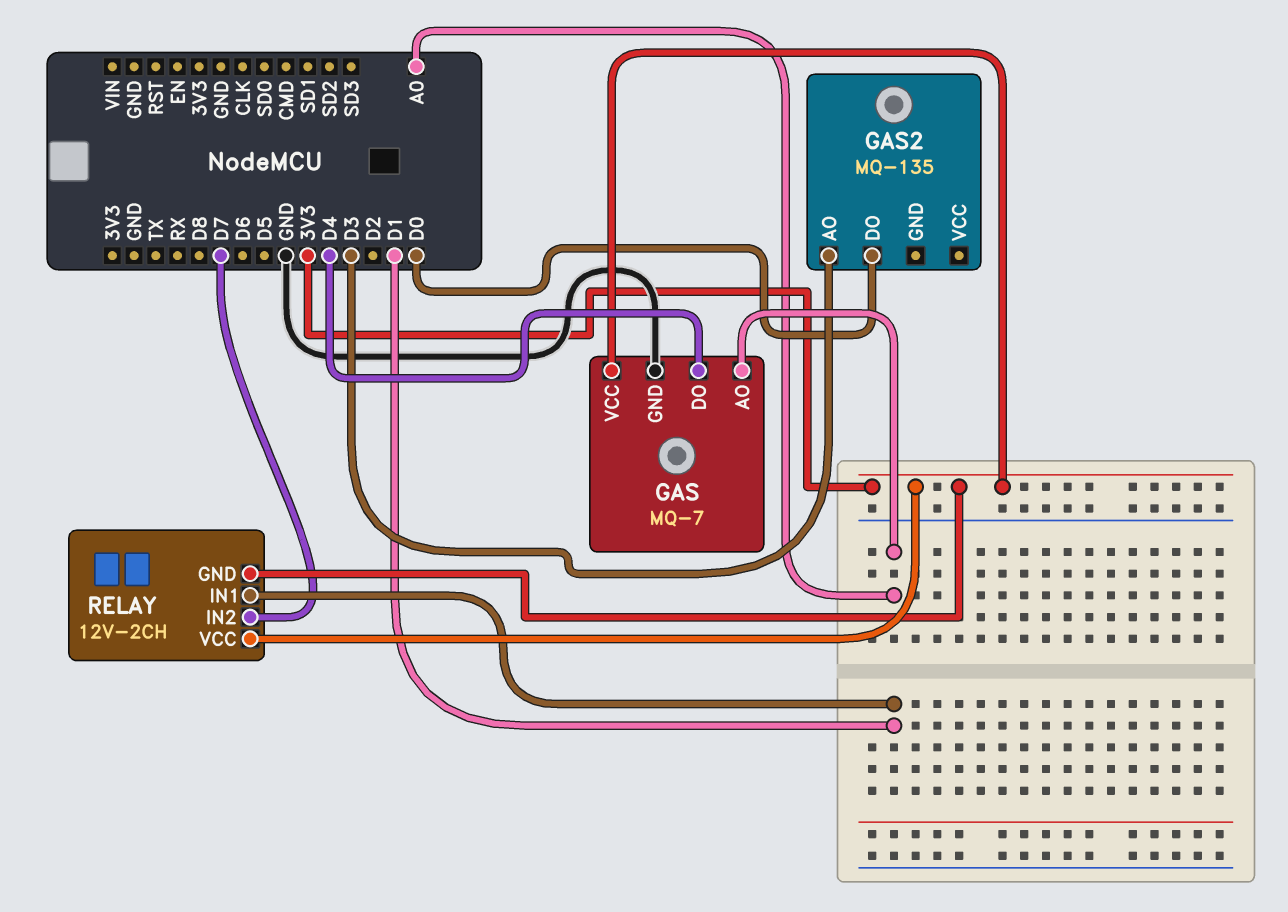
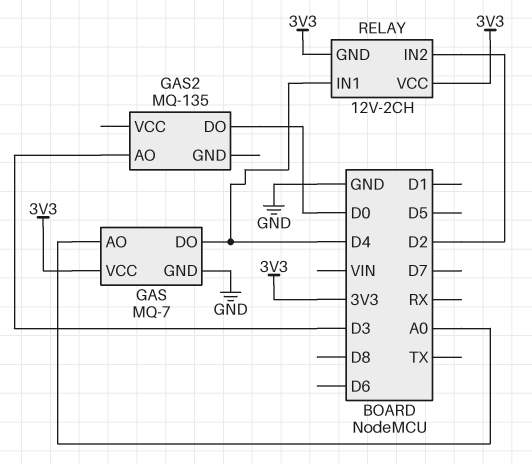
RELAY pin IN1: D1 -> D4
RELAY pin IN2: D7 -> D2

